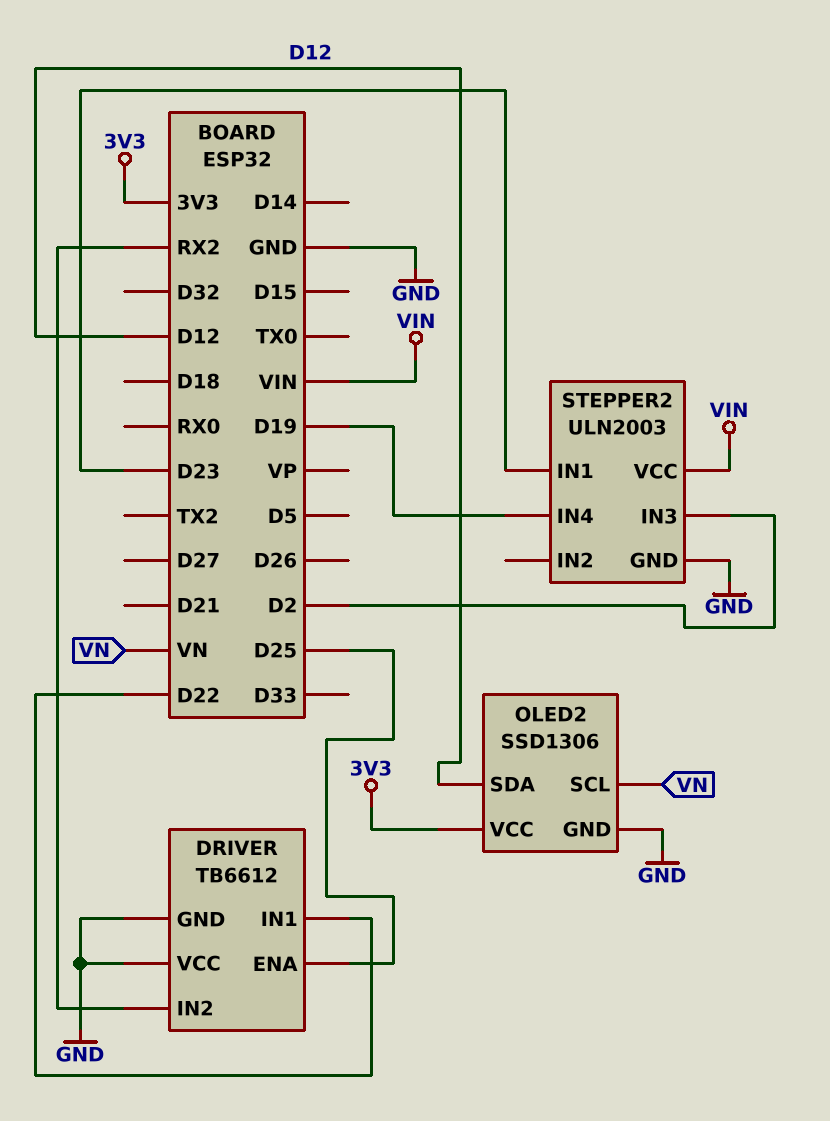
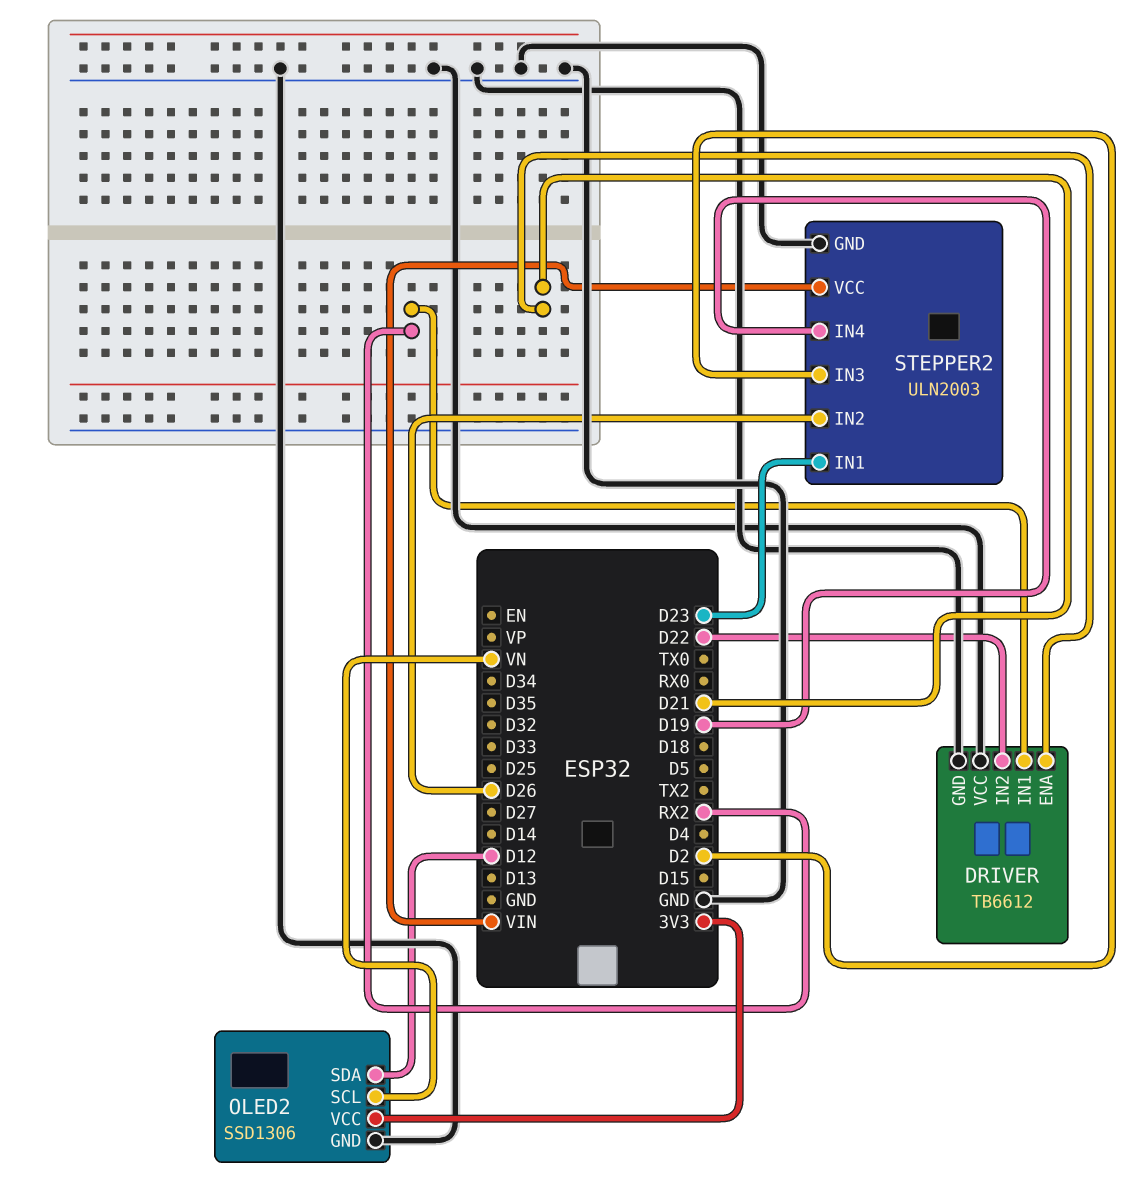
DRIVER pin ENA: D25 -> D21
DRIVER pin IN1: D22 -> RX2
DRIVER pin IN2: RX2 -> D22
STEPPER2 pin IN2: none -> D26

